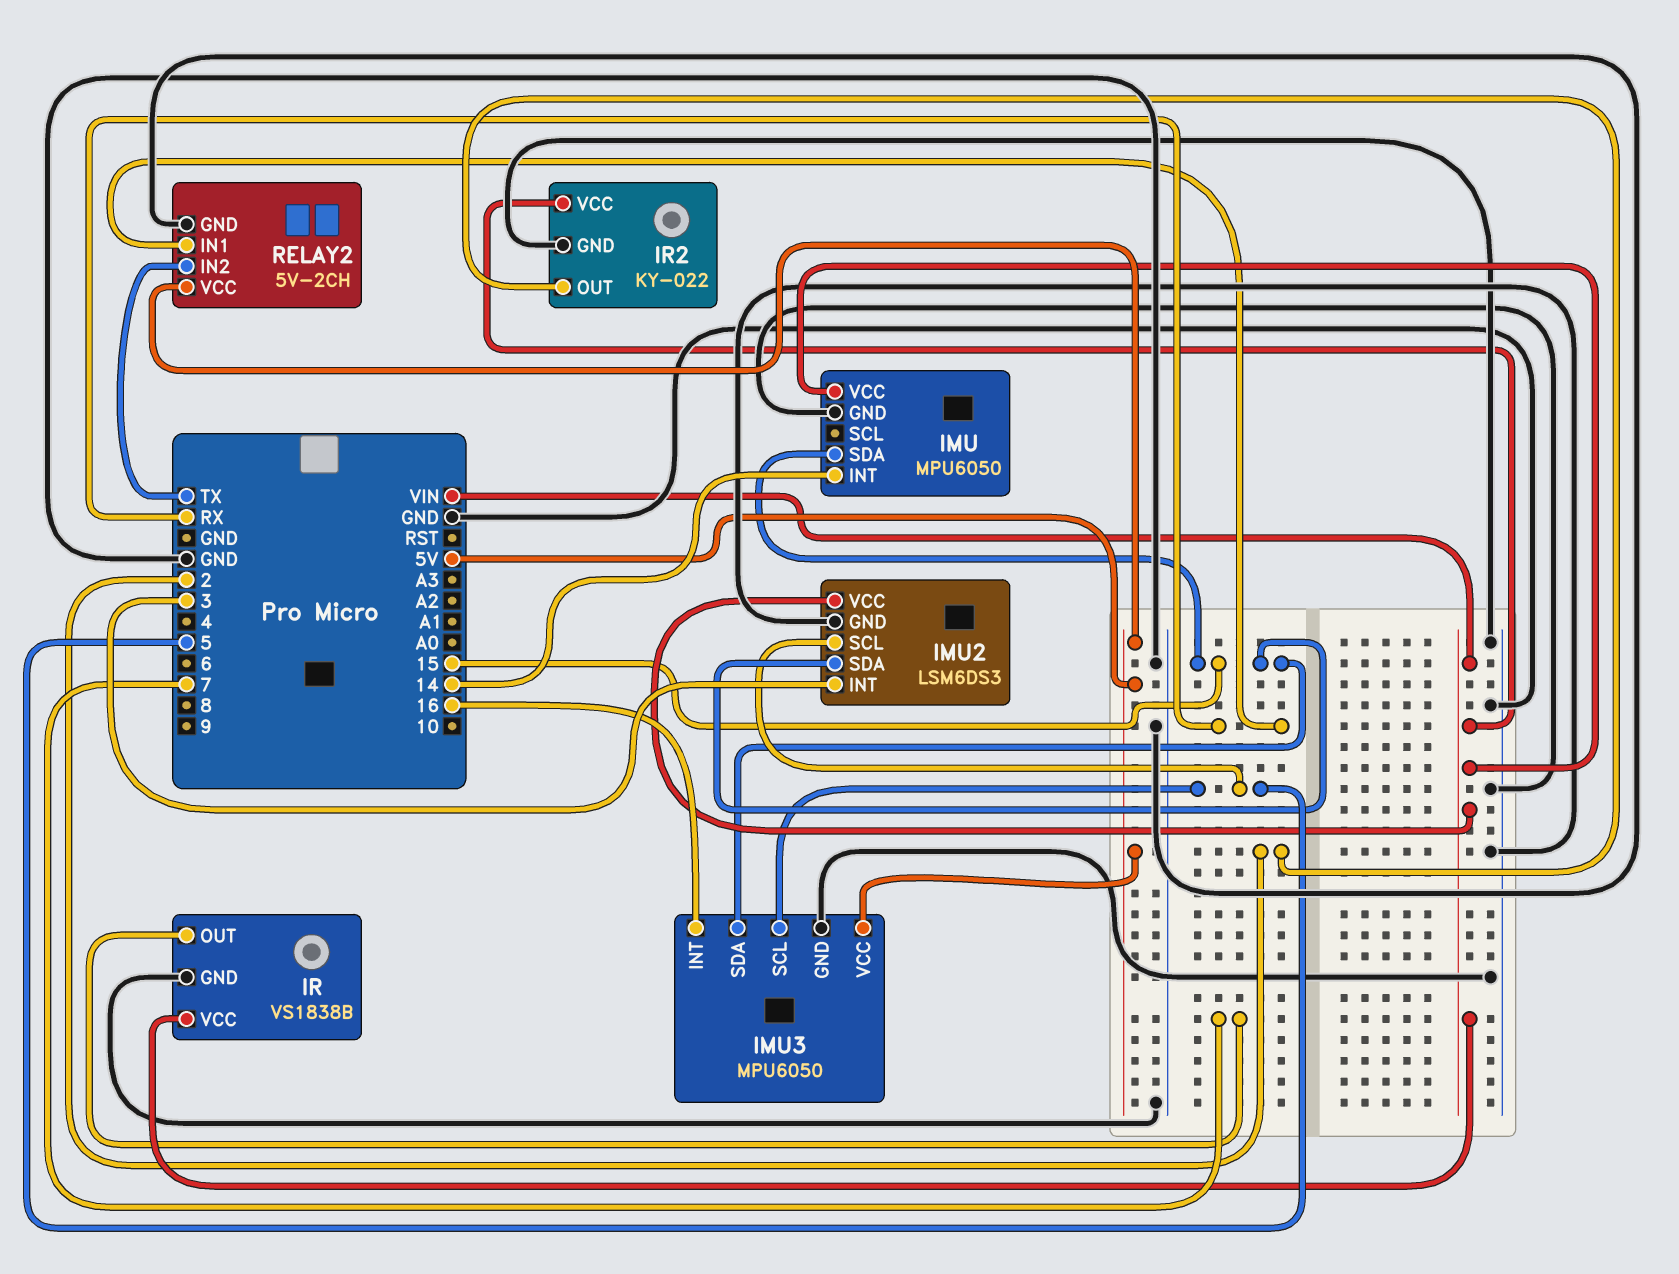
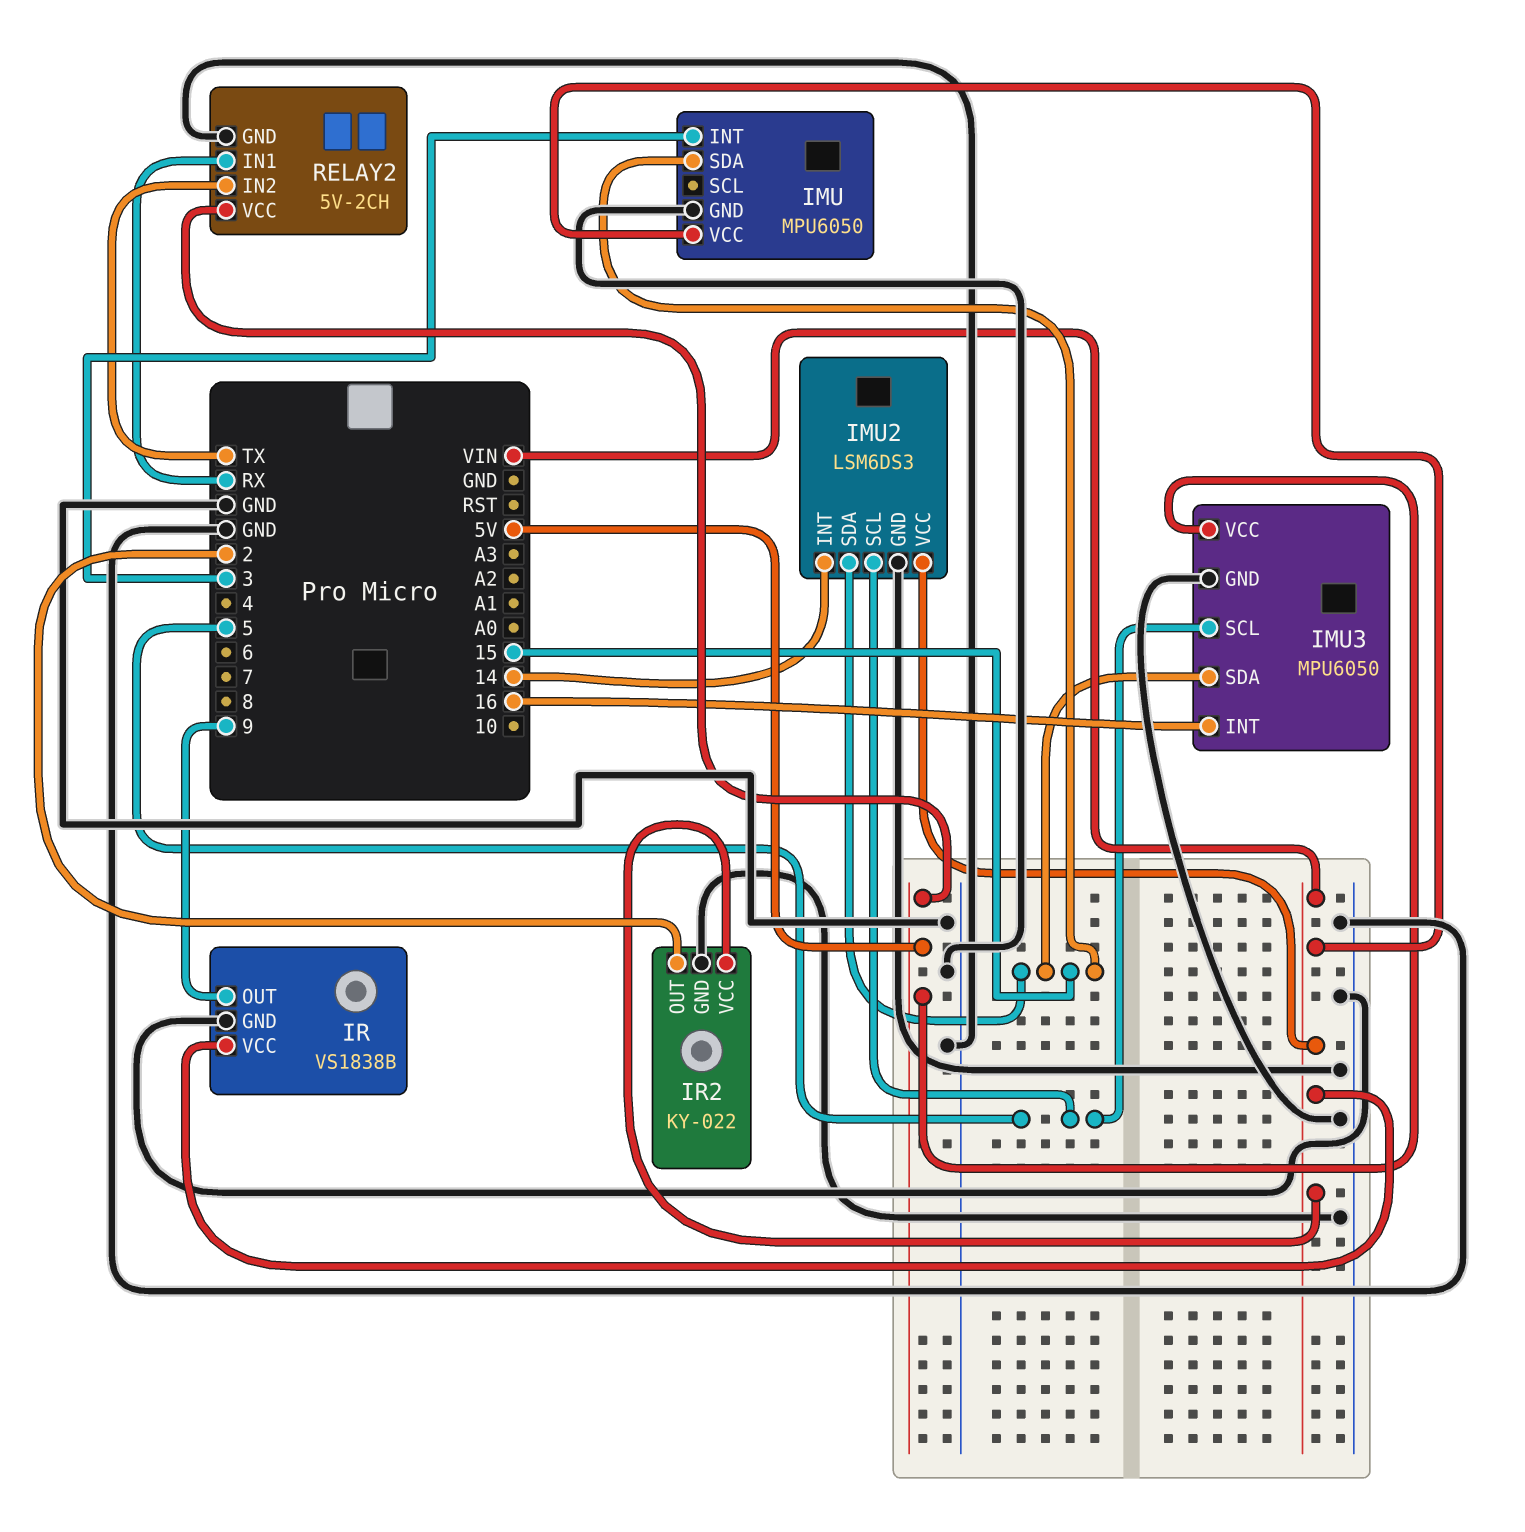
IMU pin INT: 14 -> 3
IMU2 pin INT: 3 -> 14
IR pin OUT: 7 -> 9

